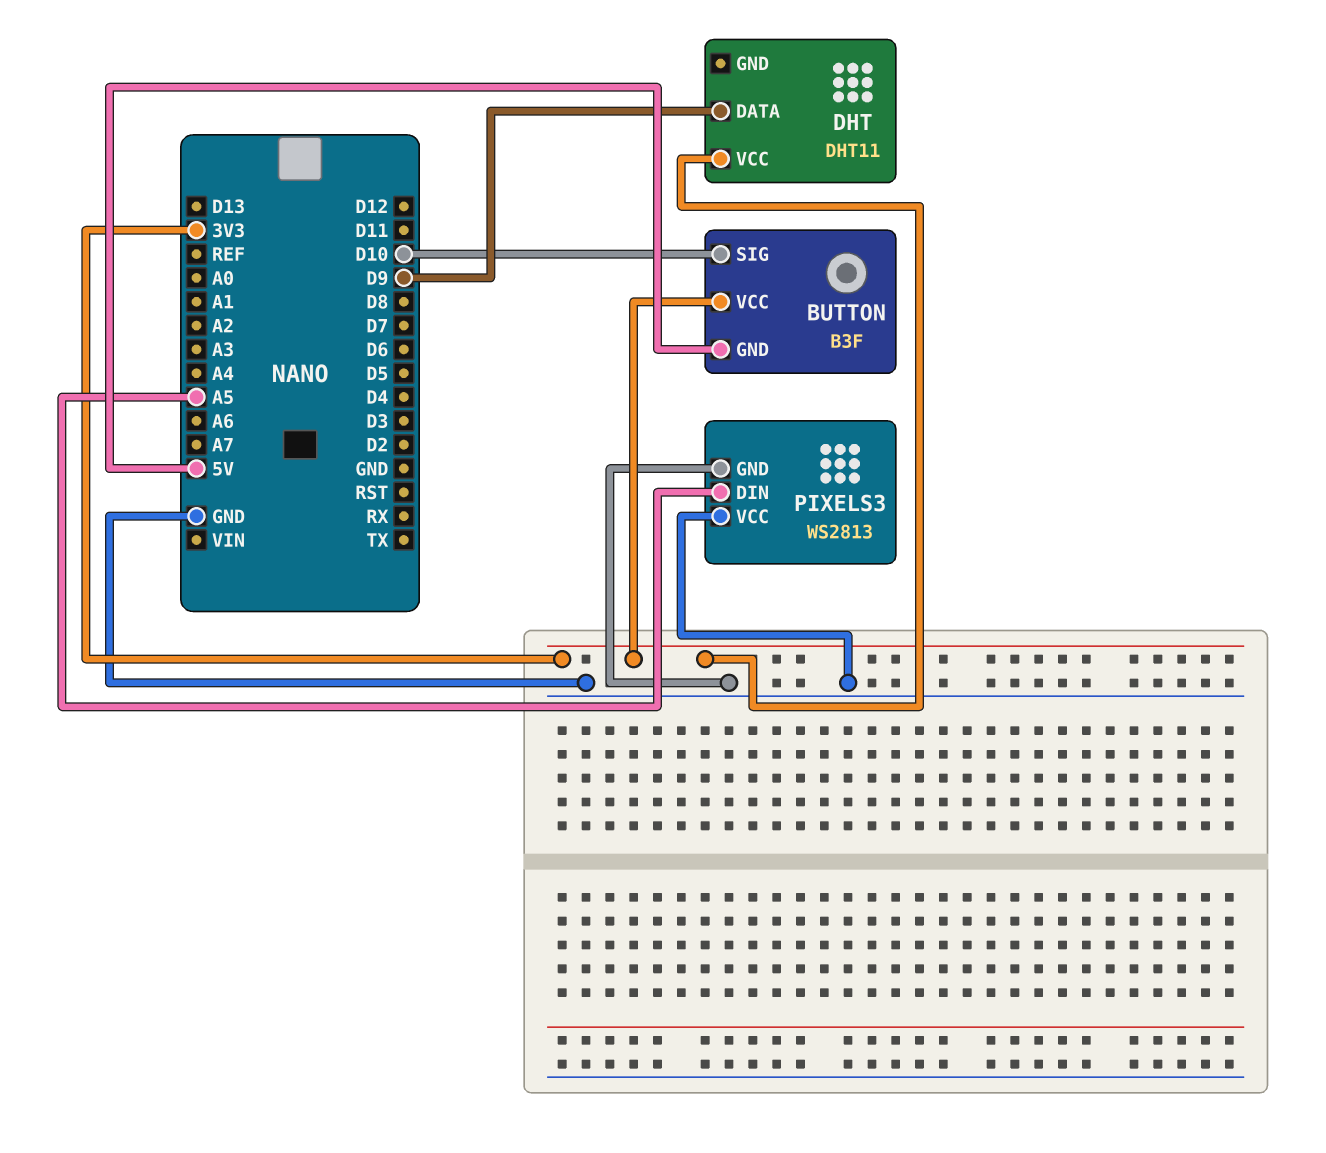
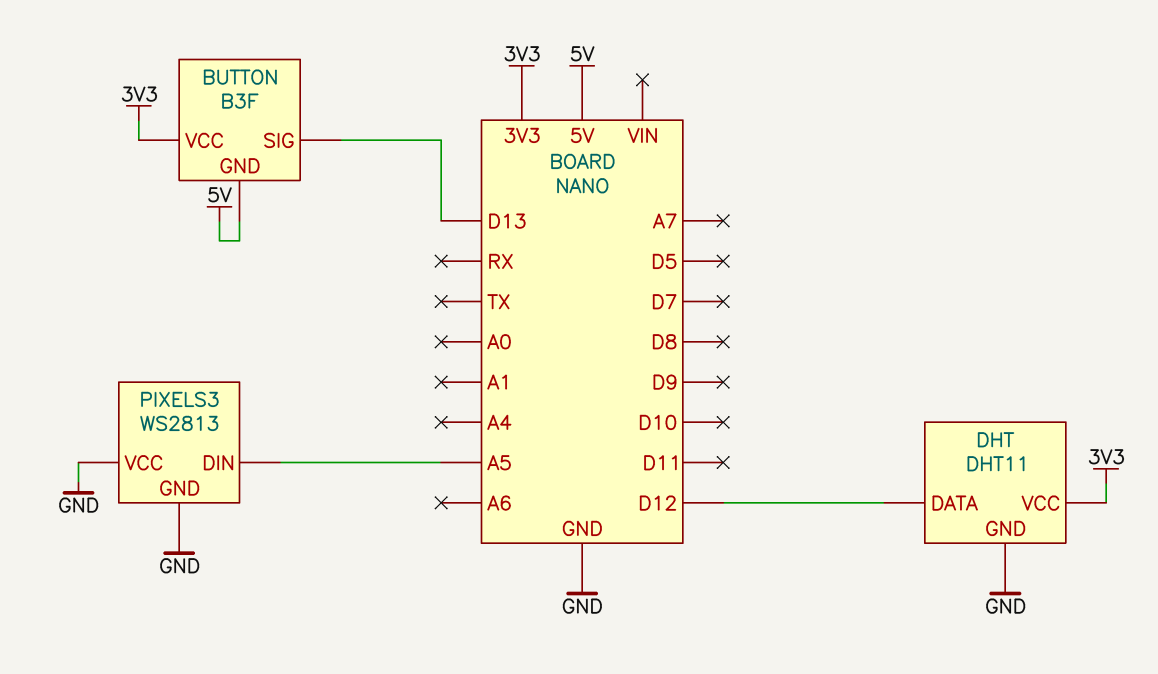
BUTTON pin SIG: D10 -> D13
DHT pin DATA: D9 -> D12
DHT pin GND: none -> GND

